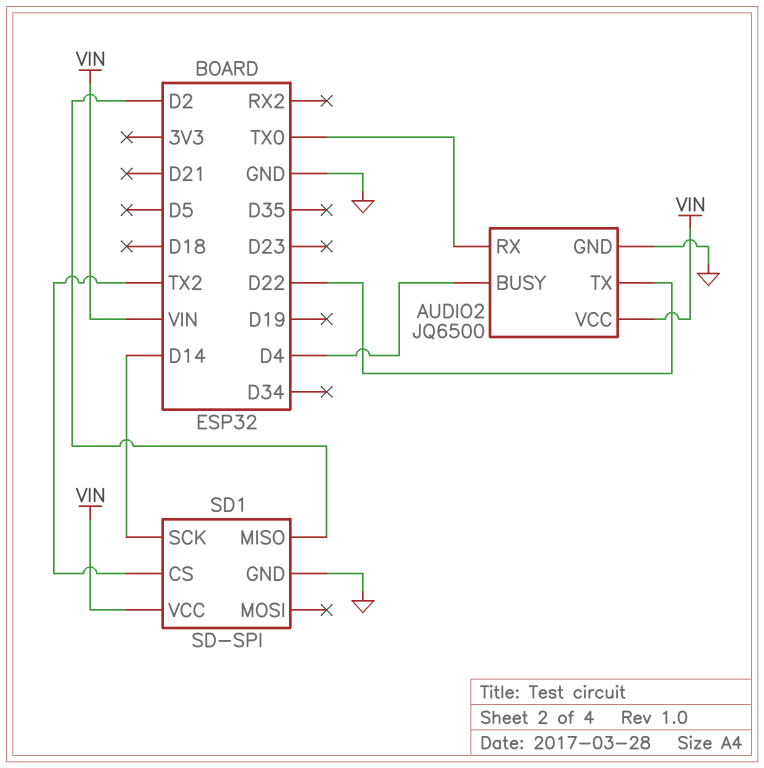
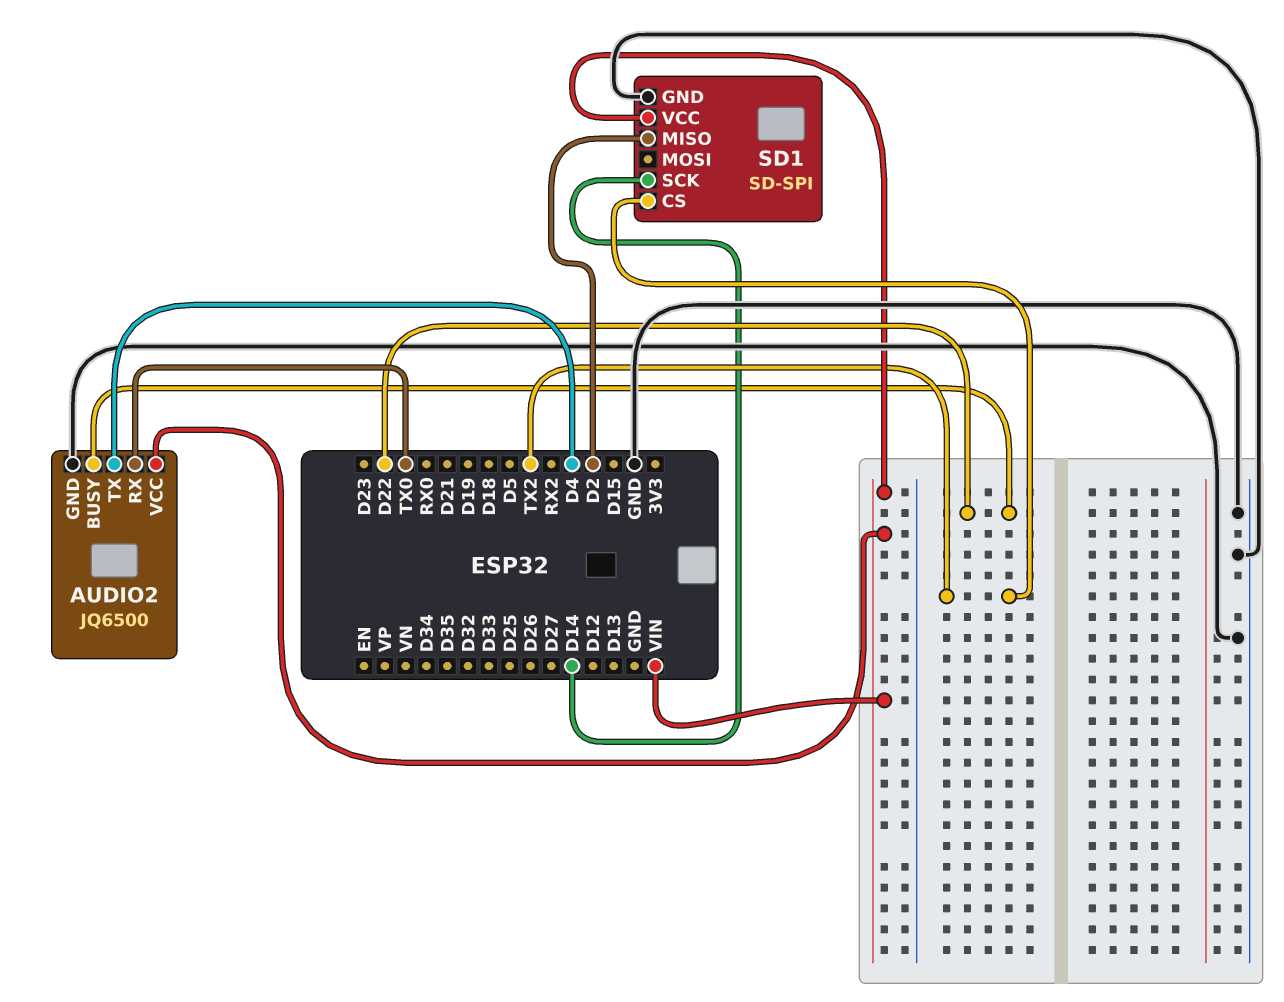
AUDIO2 pin BUSY: D4 -> D22
AUDIO2 pin TX: D22 -> D4

